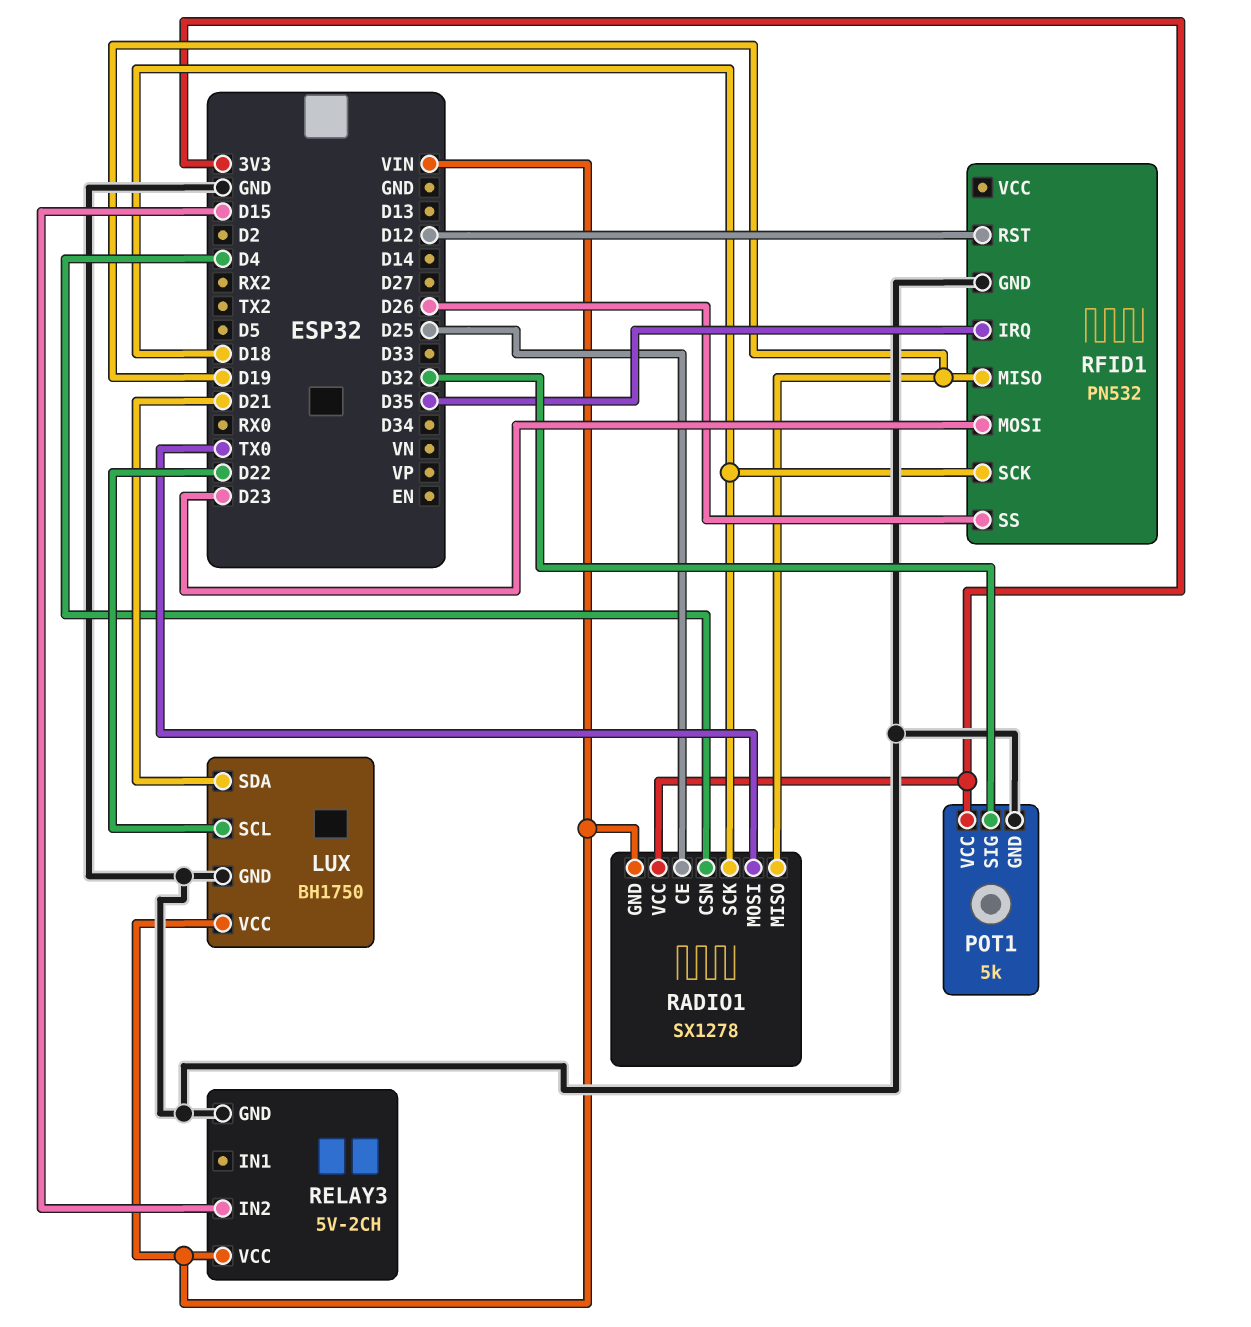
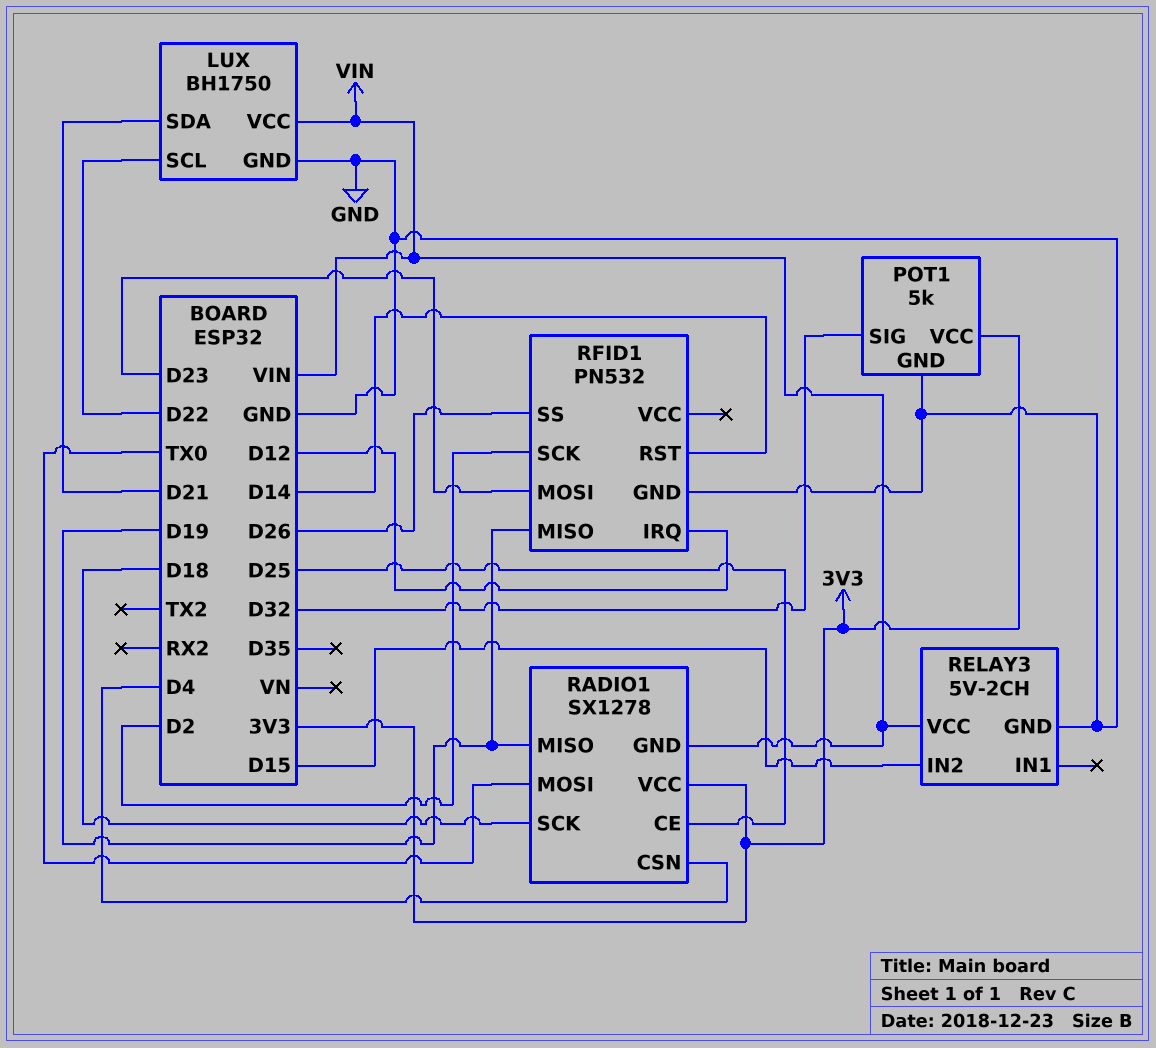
RFID1 pin IRQ: D35 -> D12
RFID1 pin RST: D12 -> D14
RFID1 pin SCK: D18 -> D2

